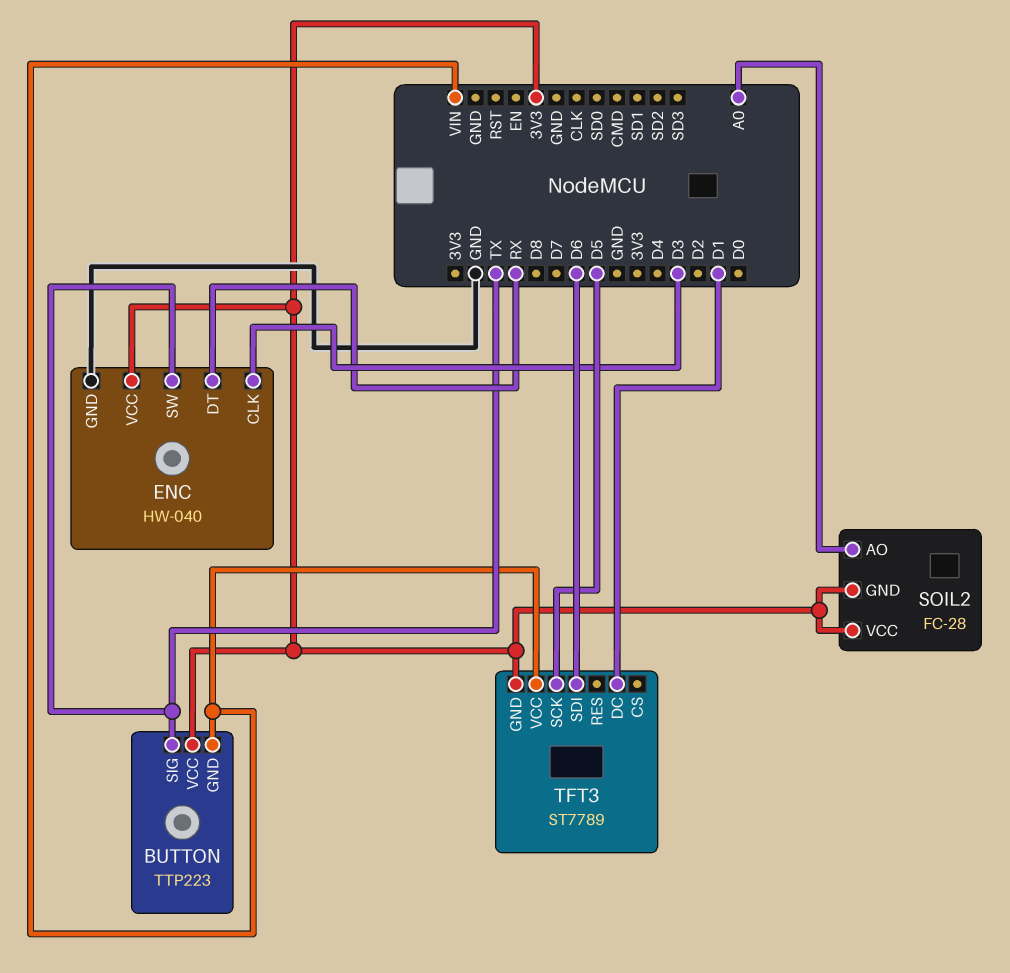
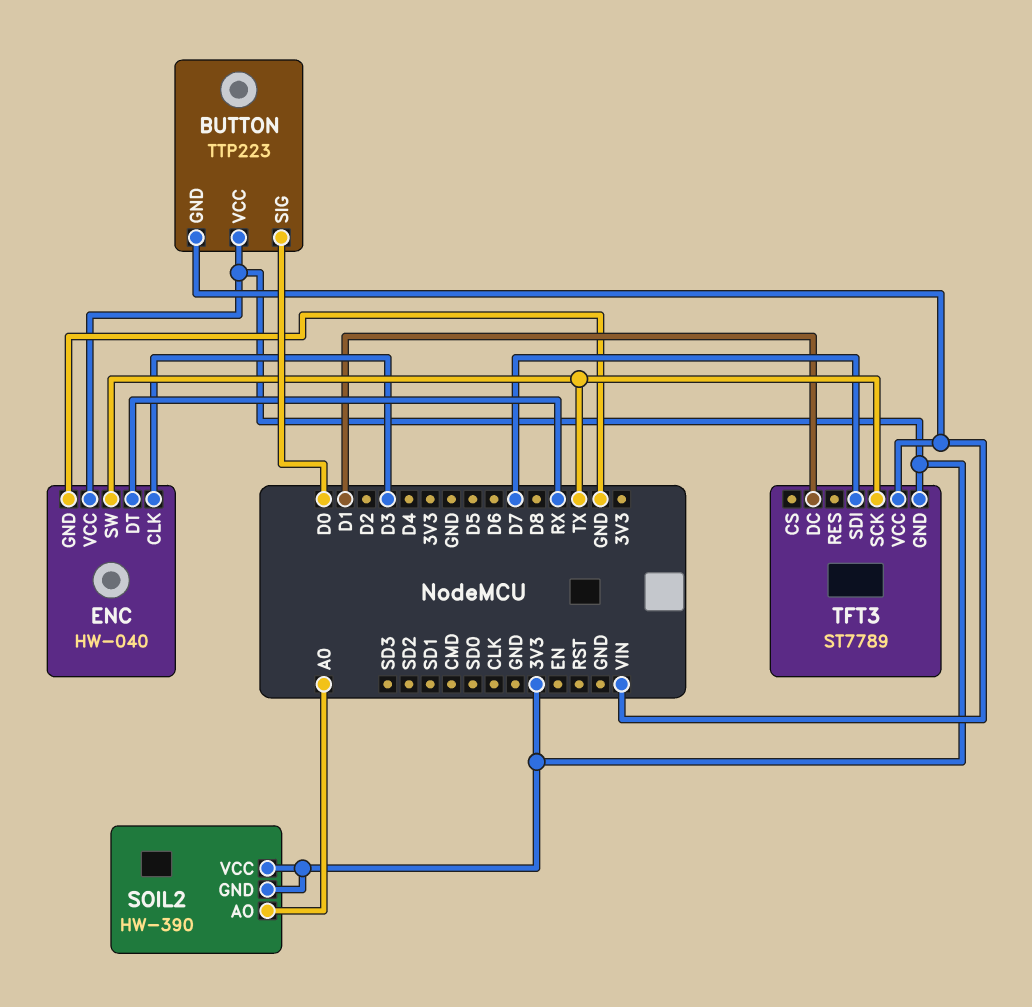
BUTTON pin SIG: TX -> D0
SOIL2: FC-28 -> HW-390
TFT3 pin SCK: D5 -> TX
TFT3 pin SDI: D6 -> D7

